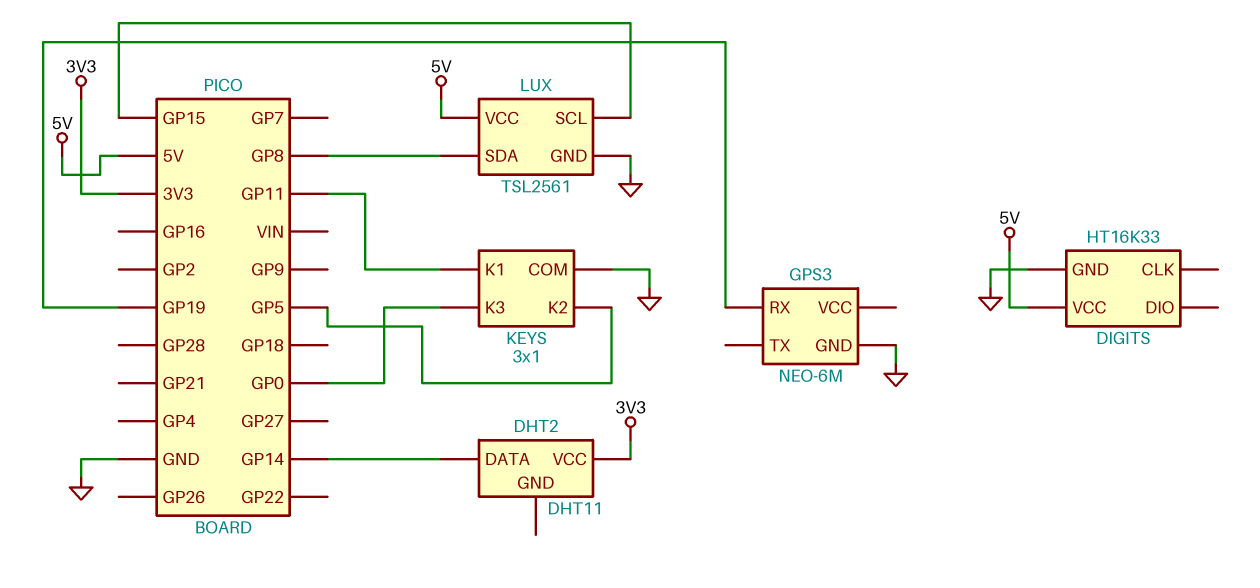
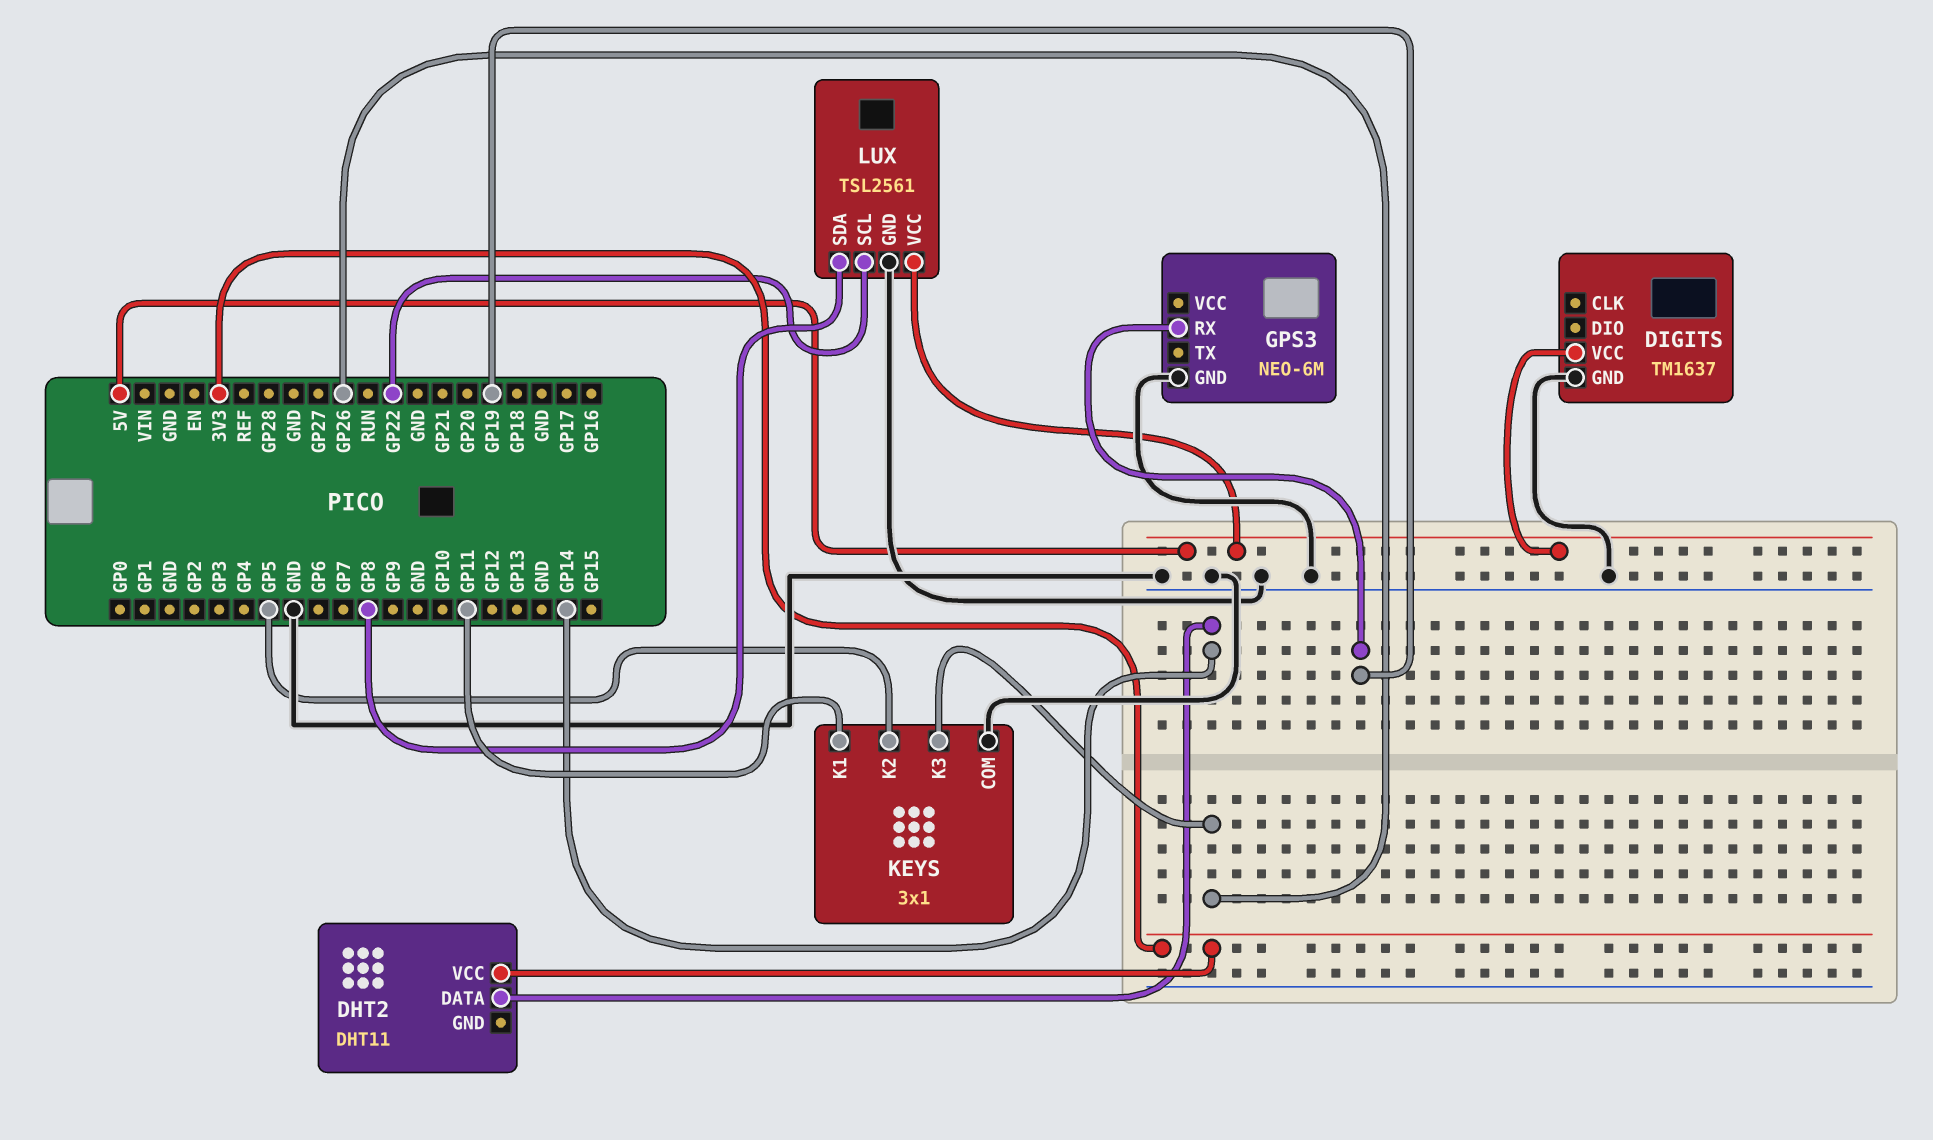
DIGITS: HT16K33 -> TM1637
KEYS pin K3: GP0 -> GP26
LUX pin SCL: GP15 -> GP22

